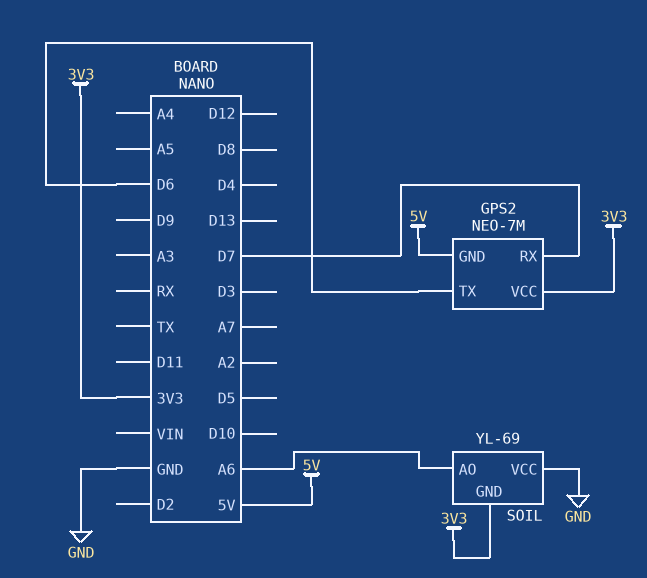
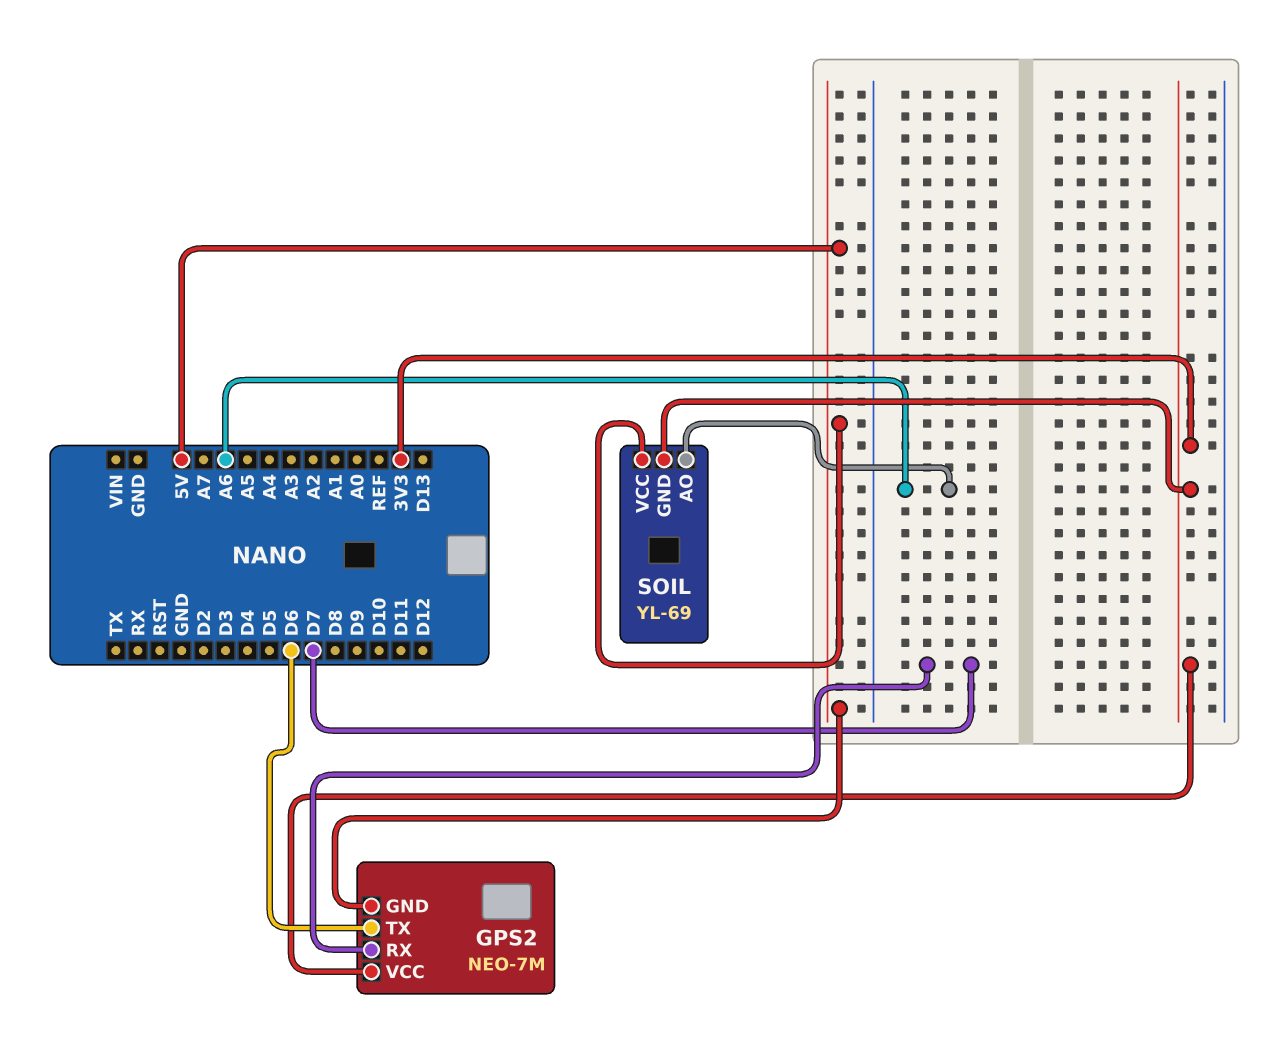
SOIL pin VCC: GND -> 5V

